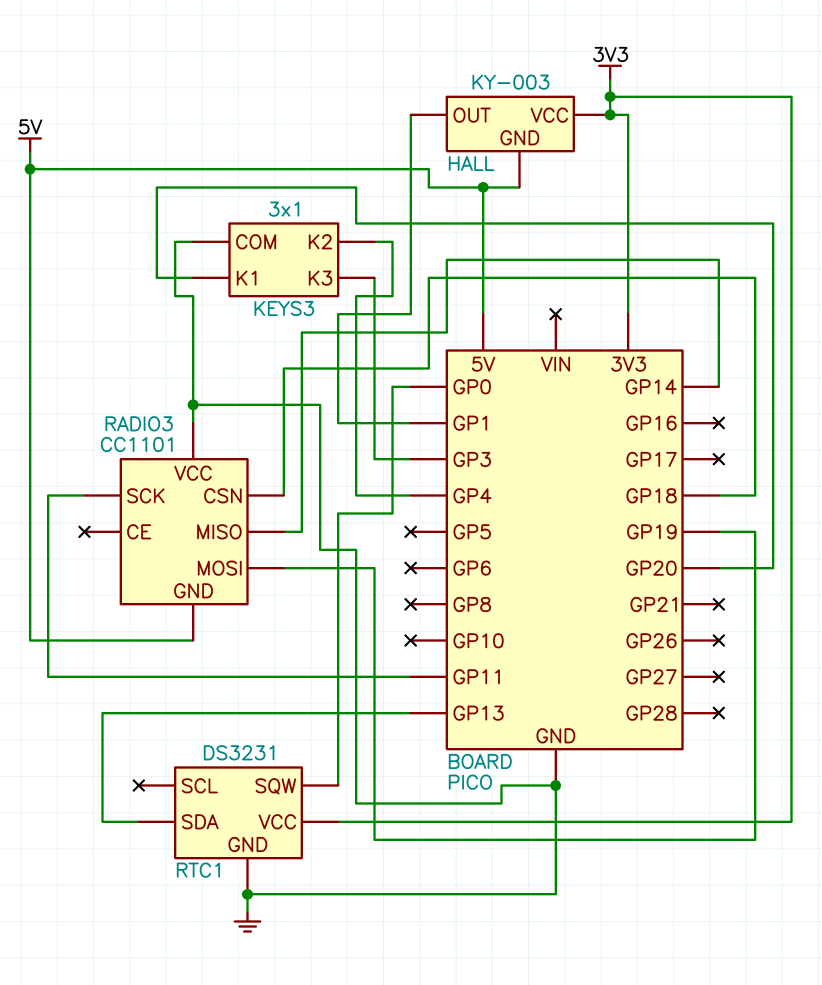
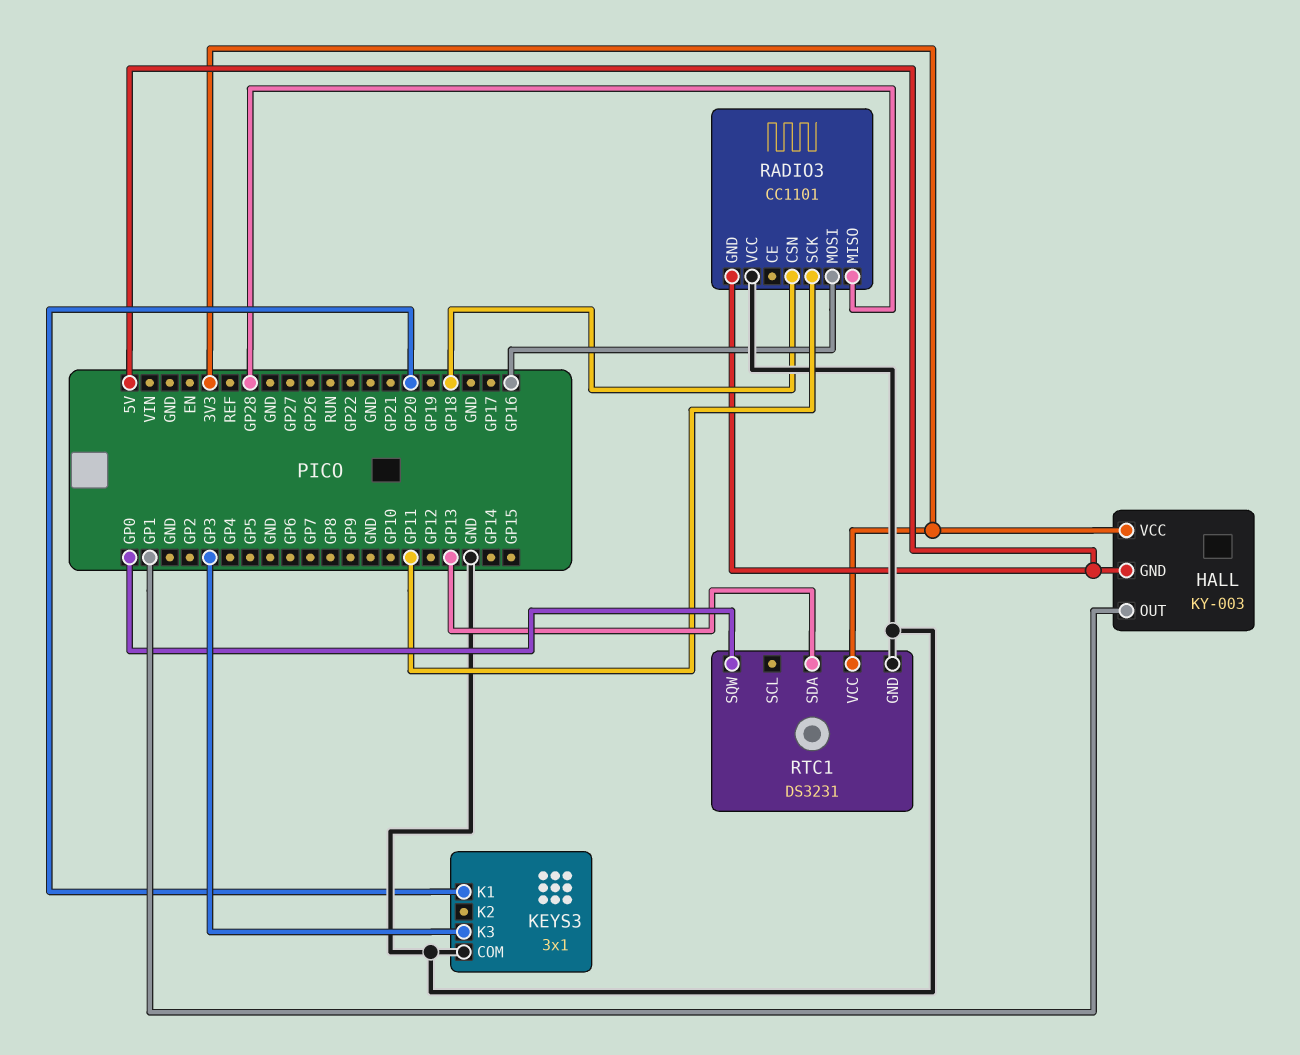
KEYS3 pin K2: GP4 -> none
RADIO3 pin MISO: GP14 -> GP28
RADIO3 pin MOSI: GP19 -> GP16

